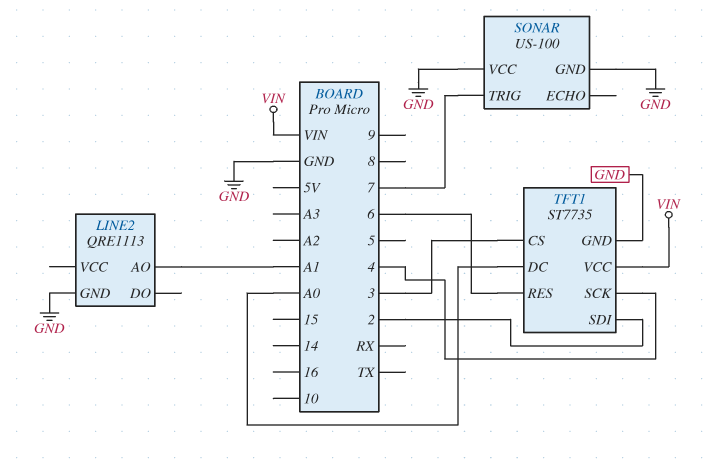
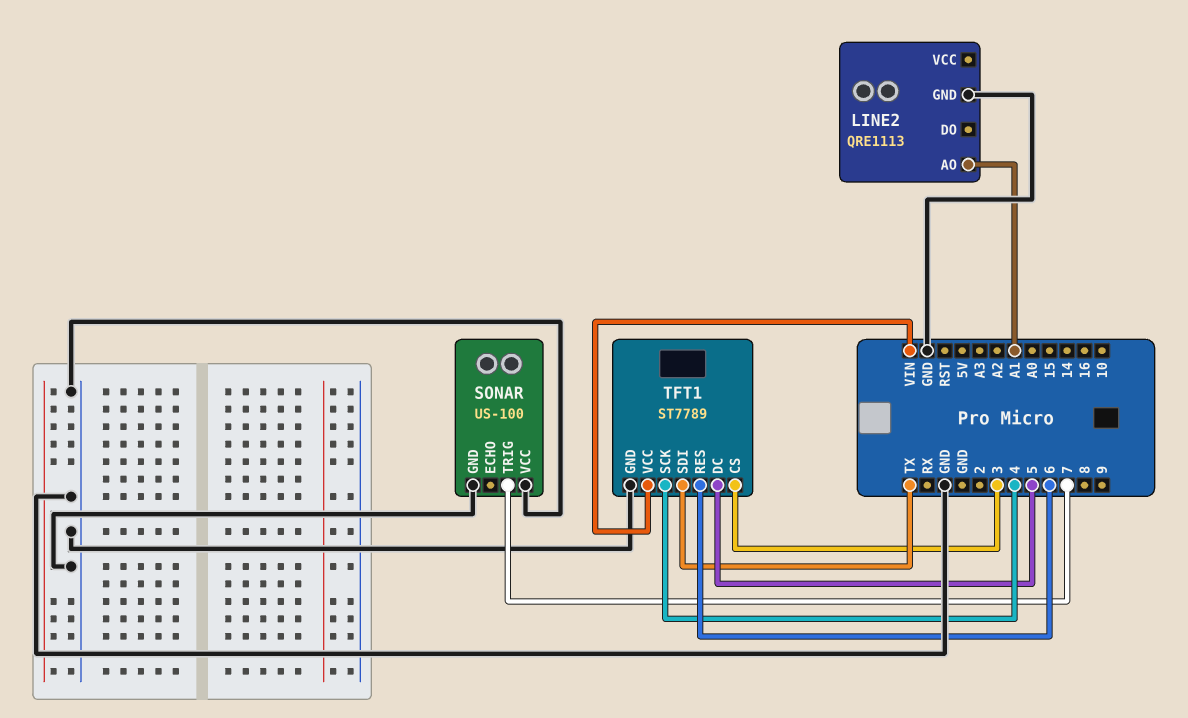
TFT1: ST7735 -> ST7789
TFT1 pin DC: A0 -> 5
TFT1 pin SDI: 2 -> TX

